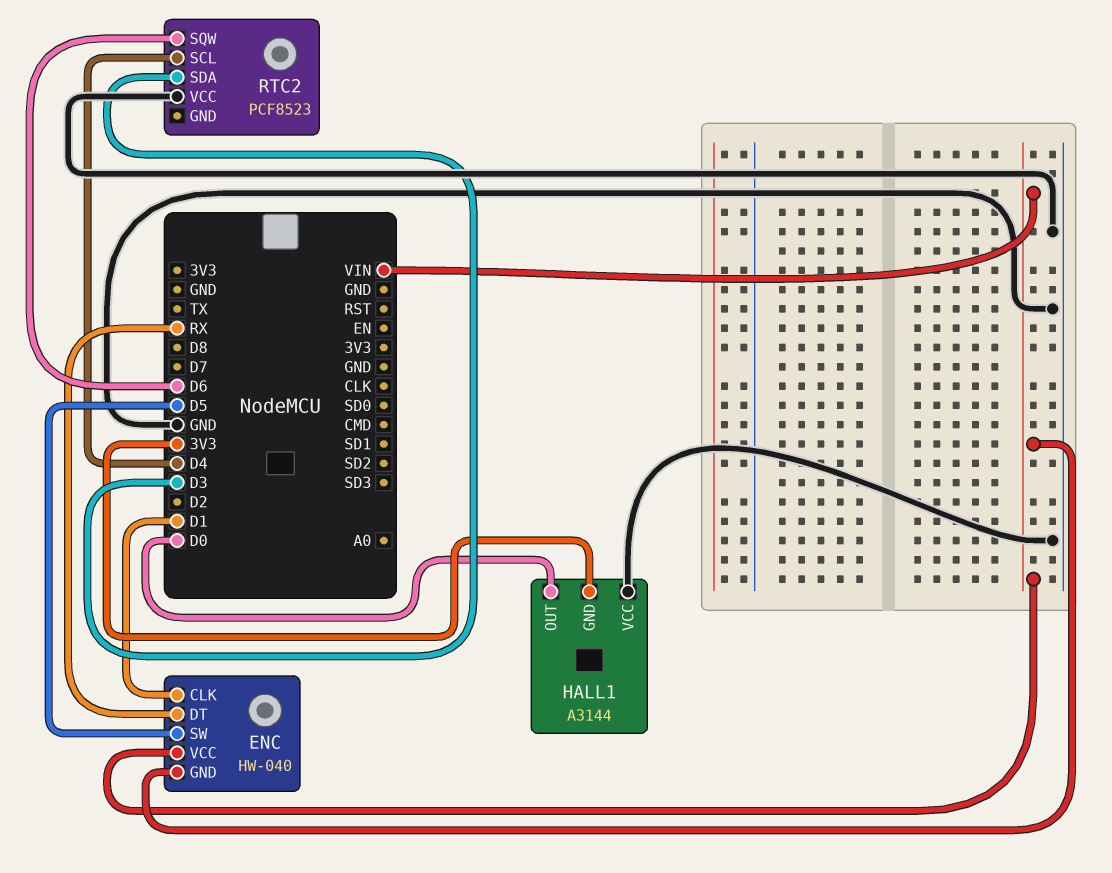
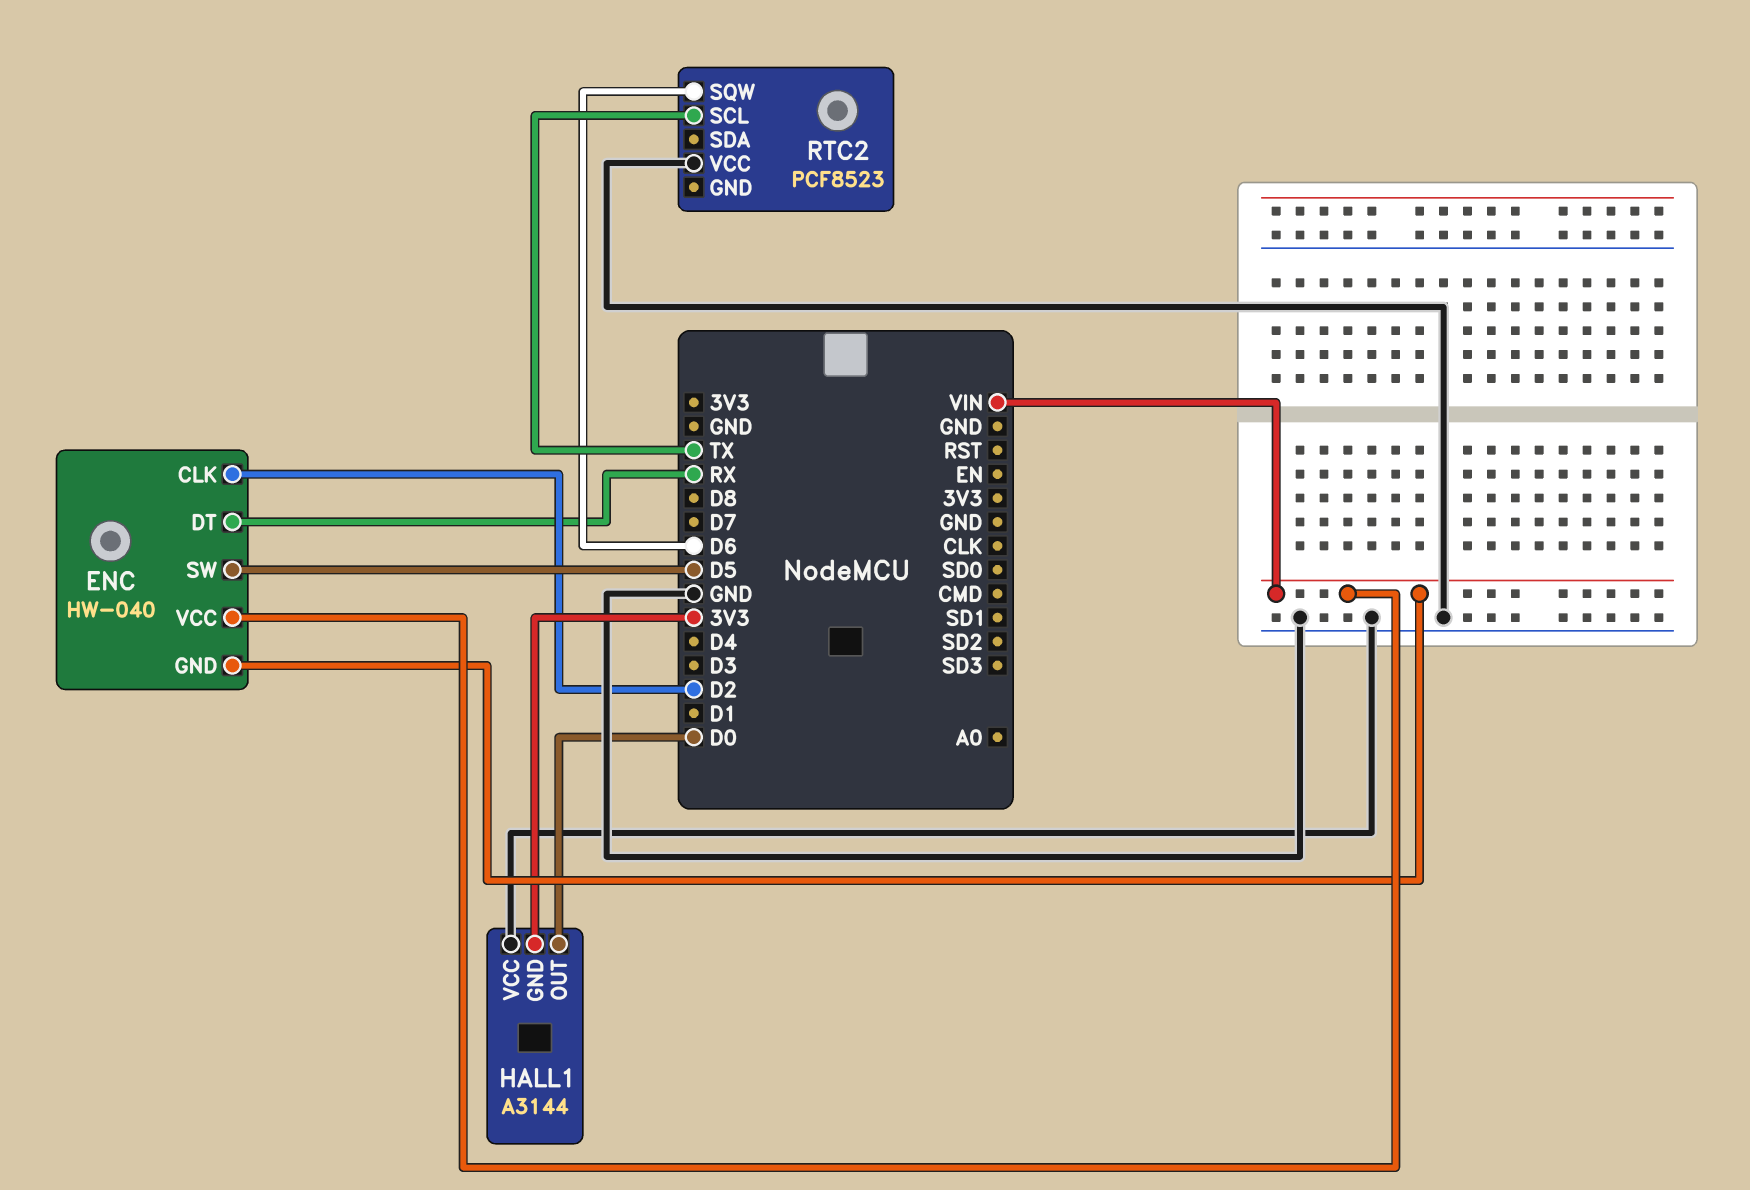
ENC pin CLK: D1 -> D2
RTC2 pin SCL: D4 -> TX
RTC2 pin SDA: D3 -> none

